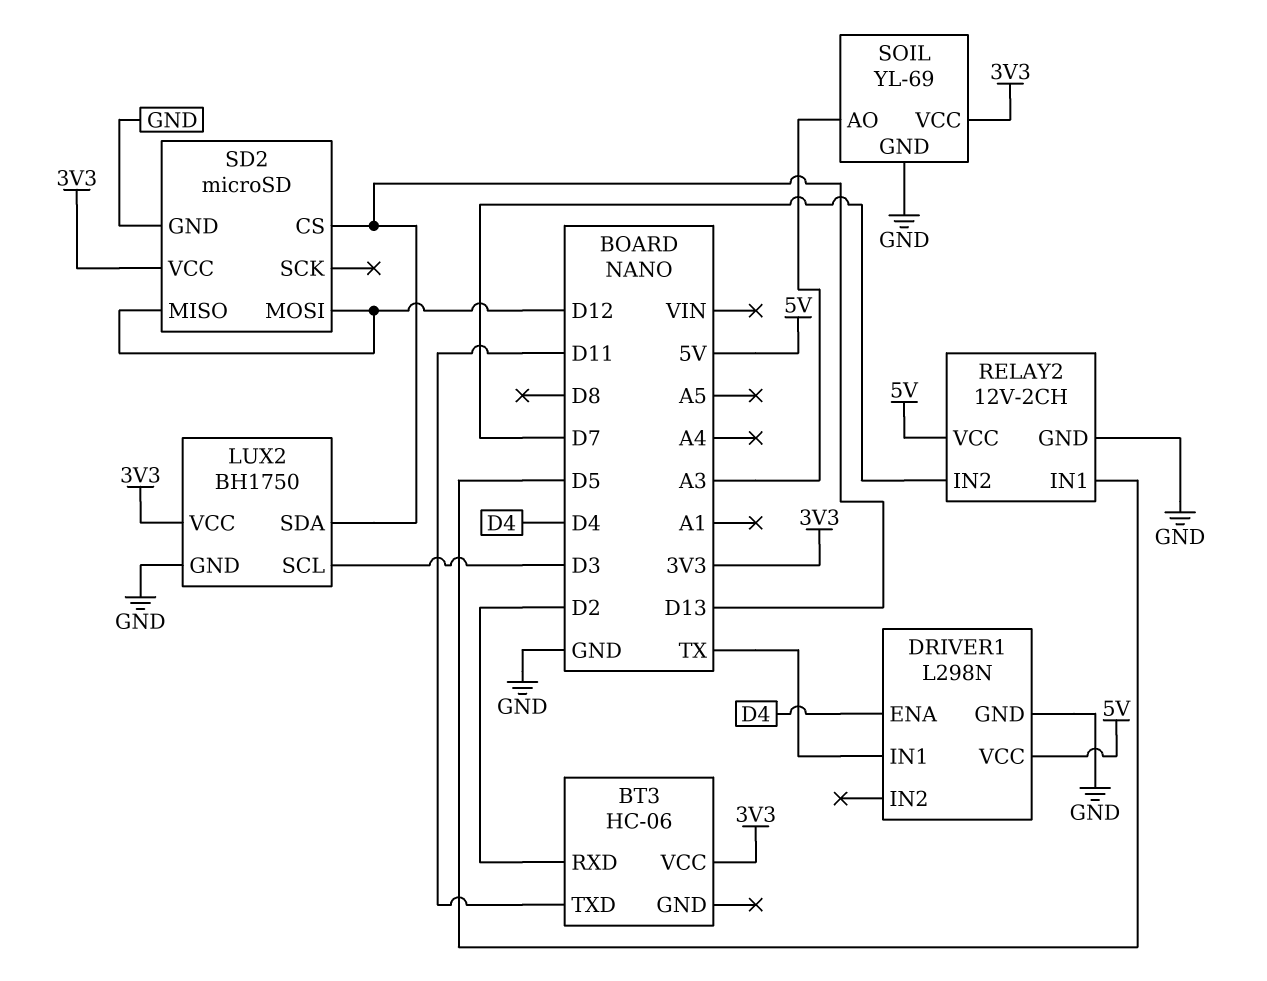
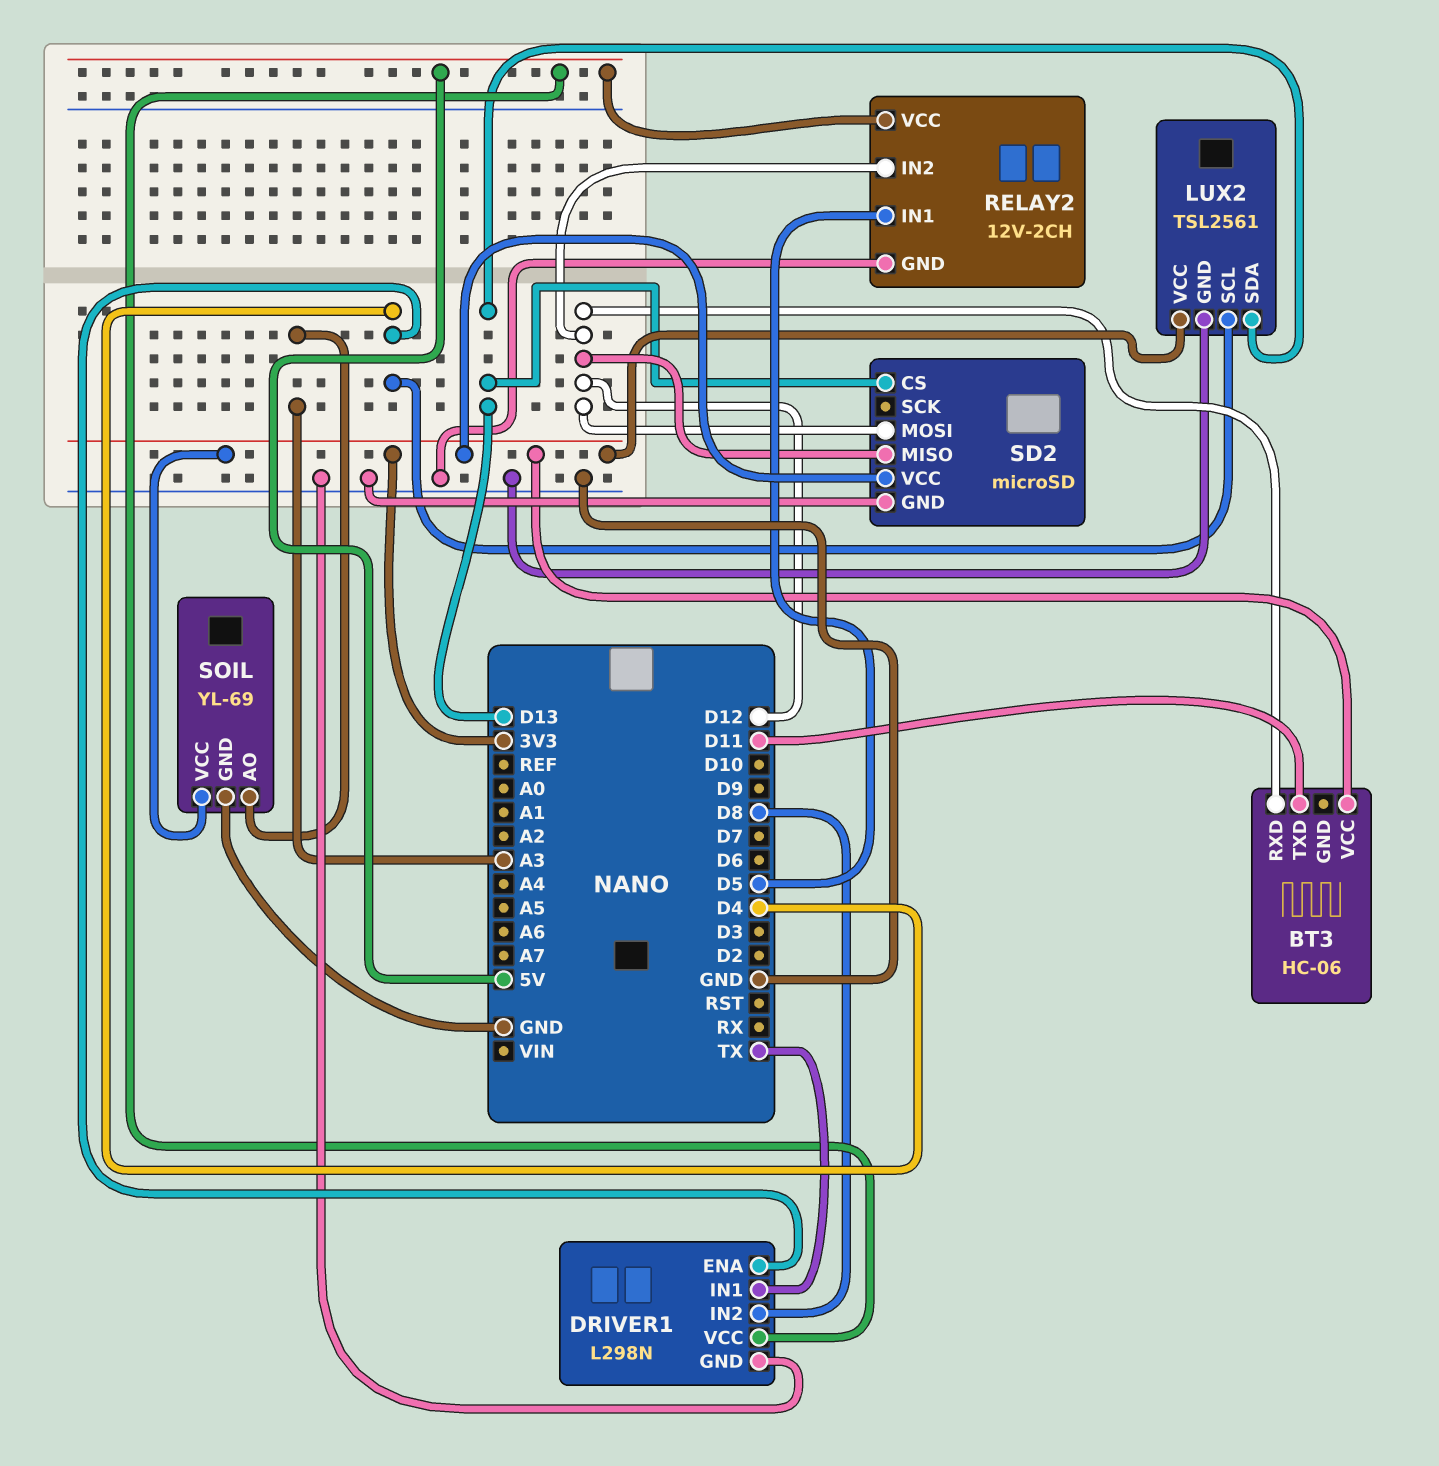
BT3 pin RXD: D2 -> D12
DRIVER1 pin IN2: none -> D8
LUX2: BH1750 -> TSL2561
LUX2 pin SCL: D3 -> D4
RELAY2 pin IN2: D7 -> D12

